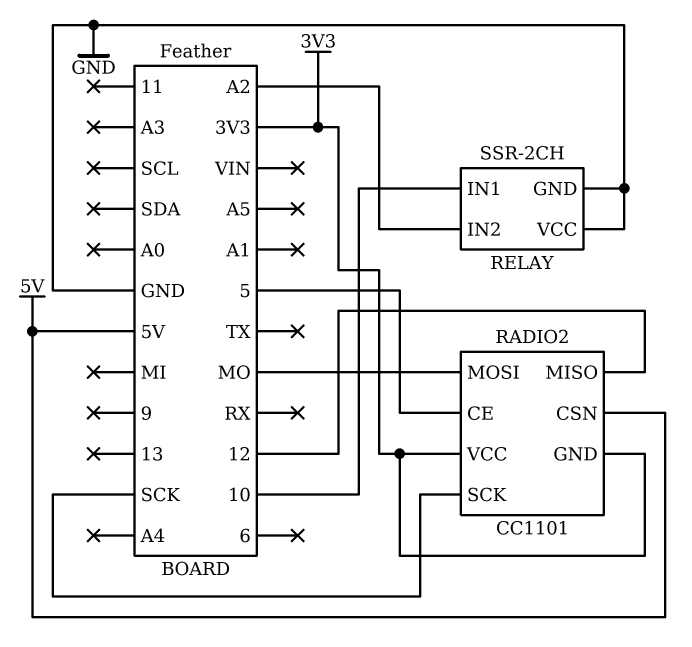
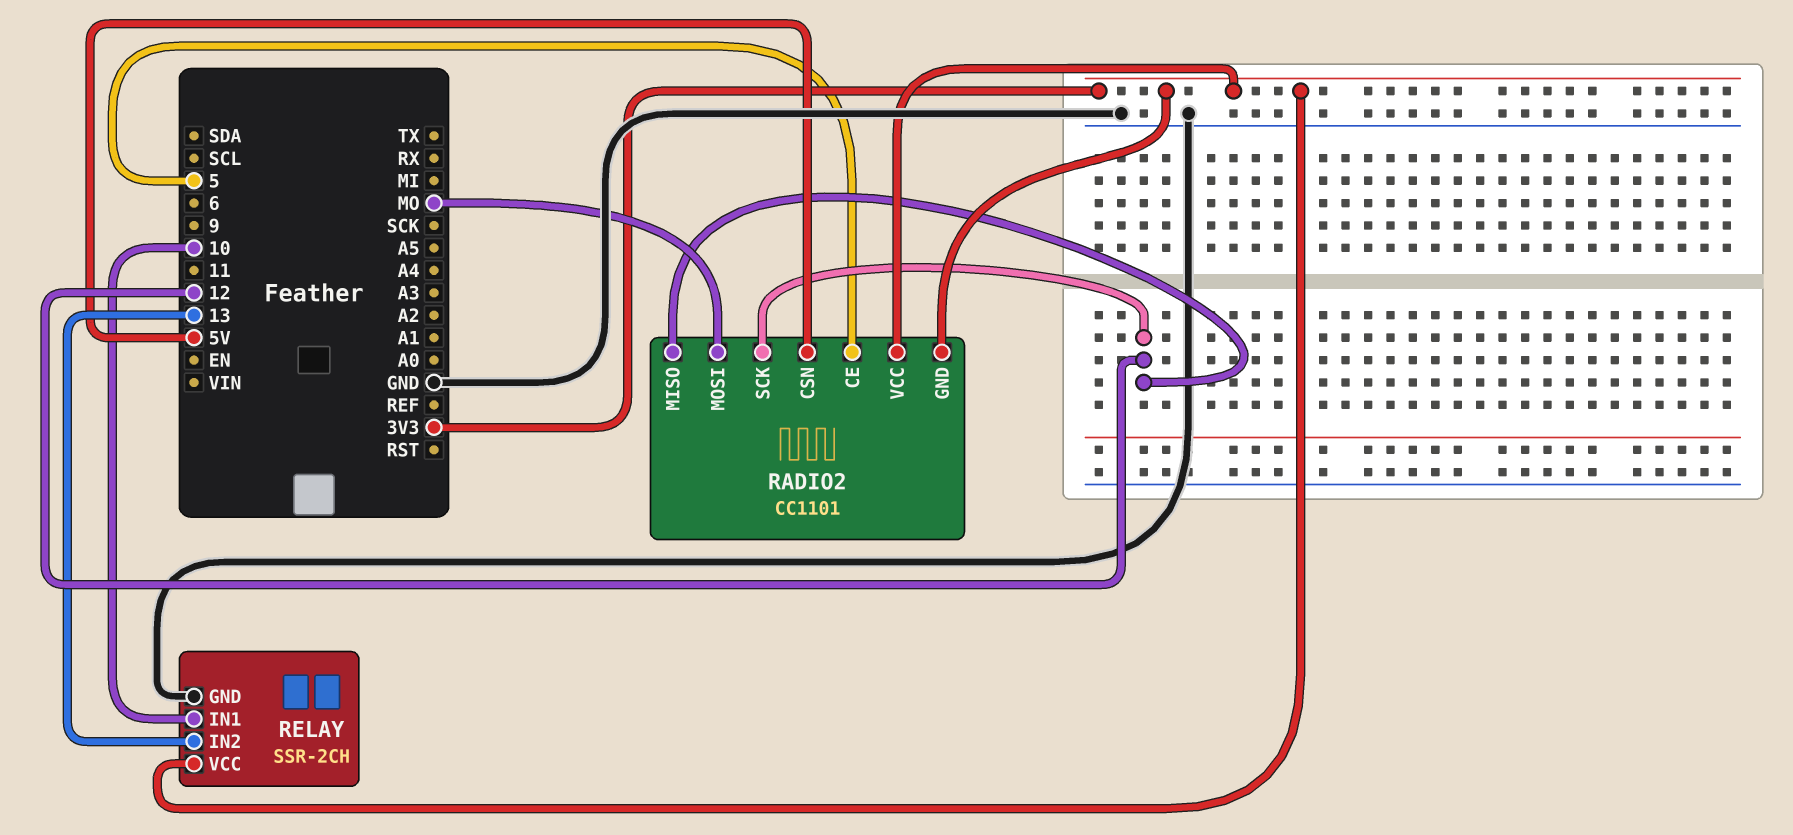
RADIO2 pin SCK: SCK -> 12
RELAY pin IN2: A2 -> 13
RELAY pin VCC: GND -> 3V3

